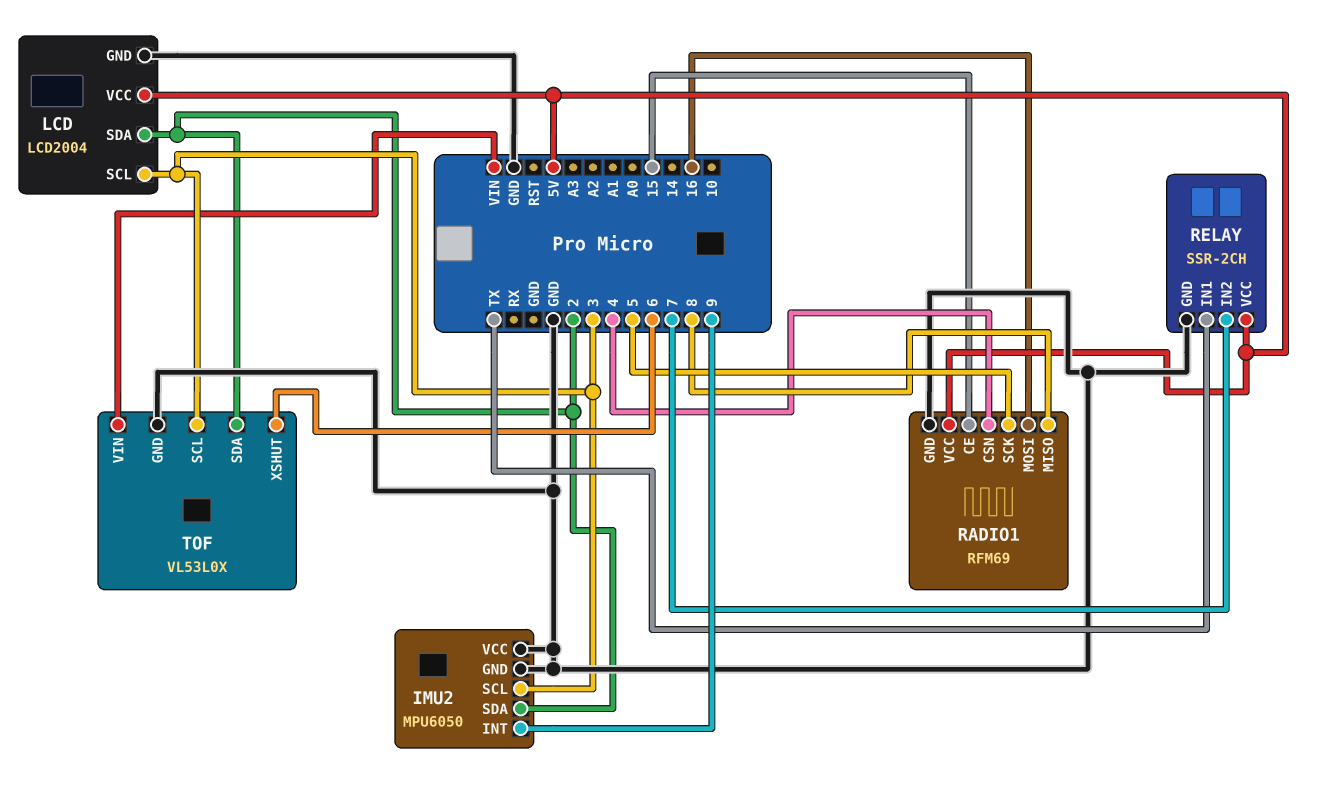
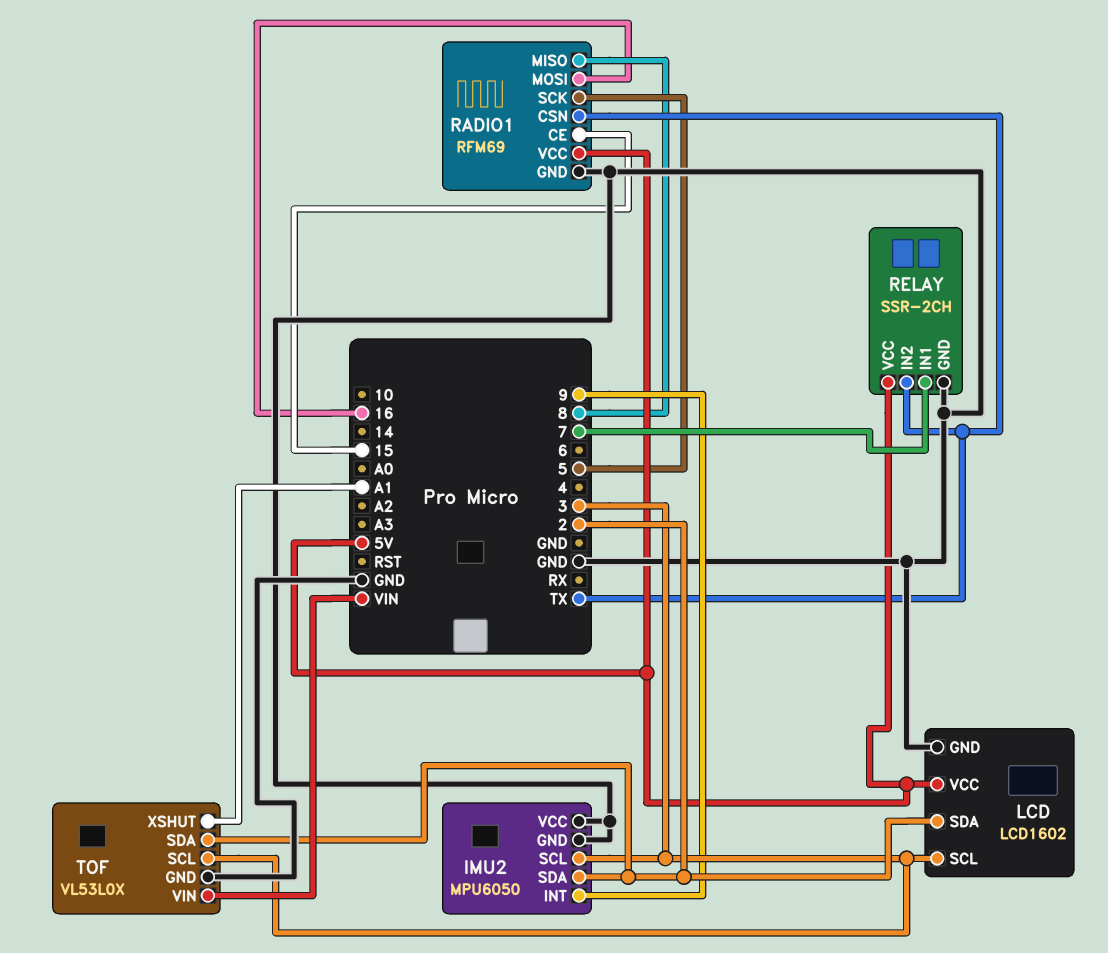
LCD: LCD2004 -> LCD1602
RADIO1 pin CSN: 4 -> TX
RELAY pin IN1: TX -> 7
RELAY pin IN2: 7 -> TX
TOF pin XSHUT: 6 -> A1

